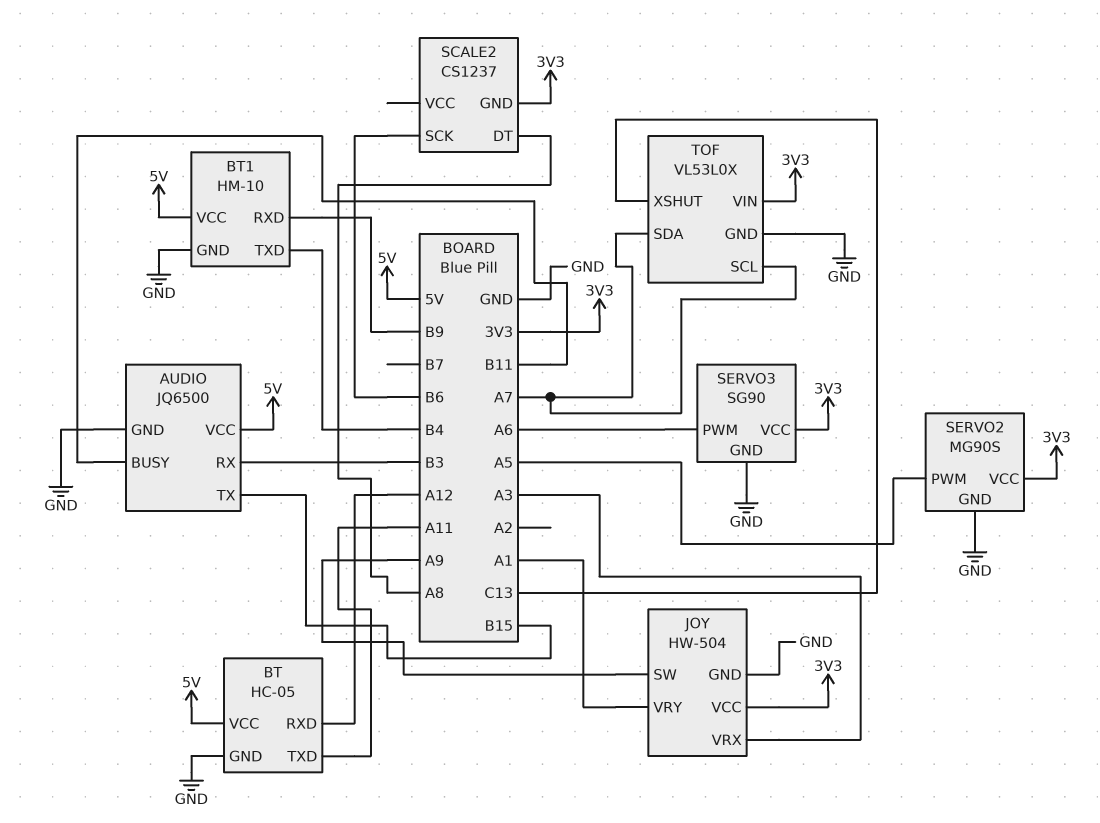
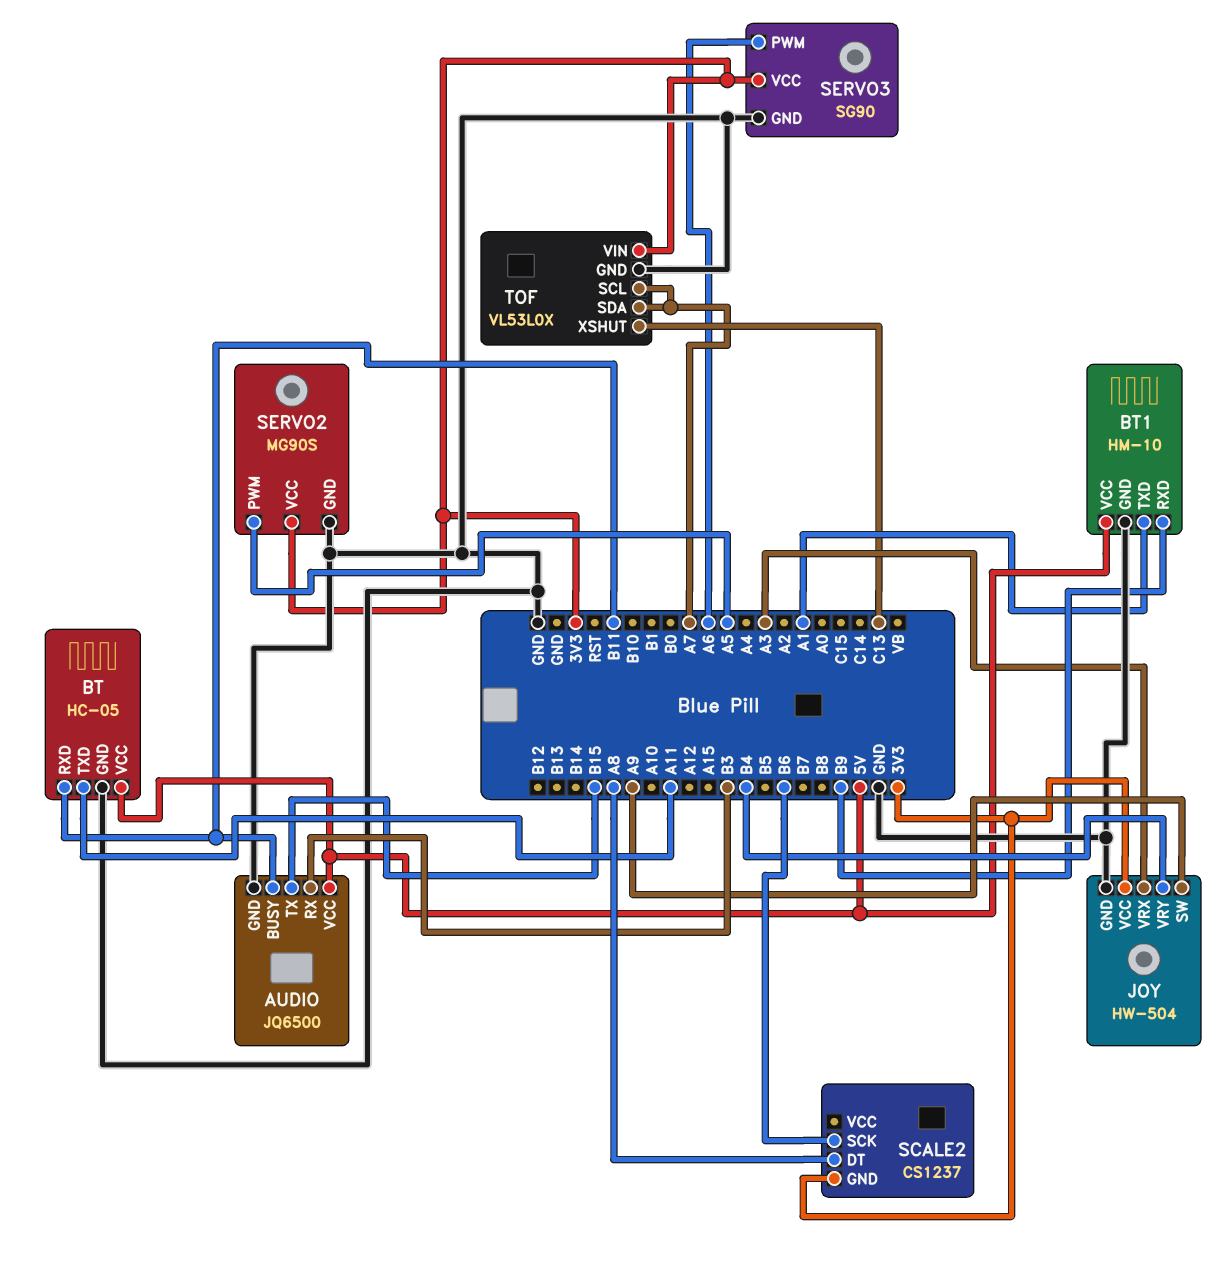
BT pin RXD: A12 -> B11
BT1 pin TXD: B4 -> A1
JOY pin VRY: A1 -> B4

